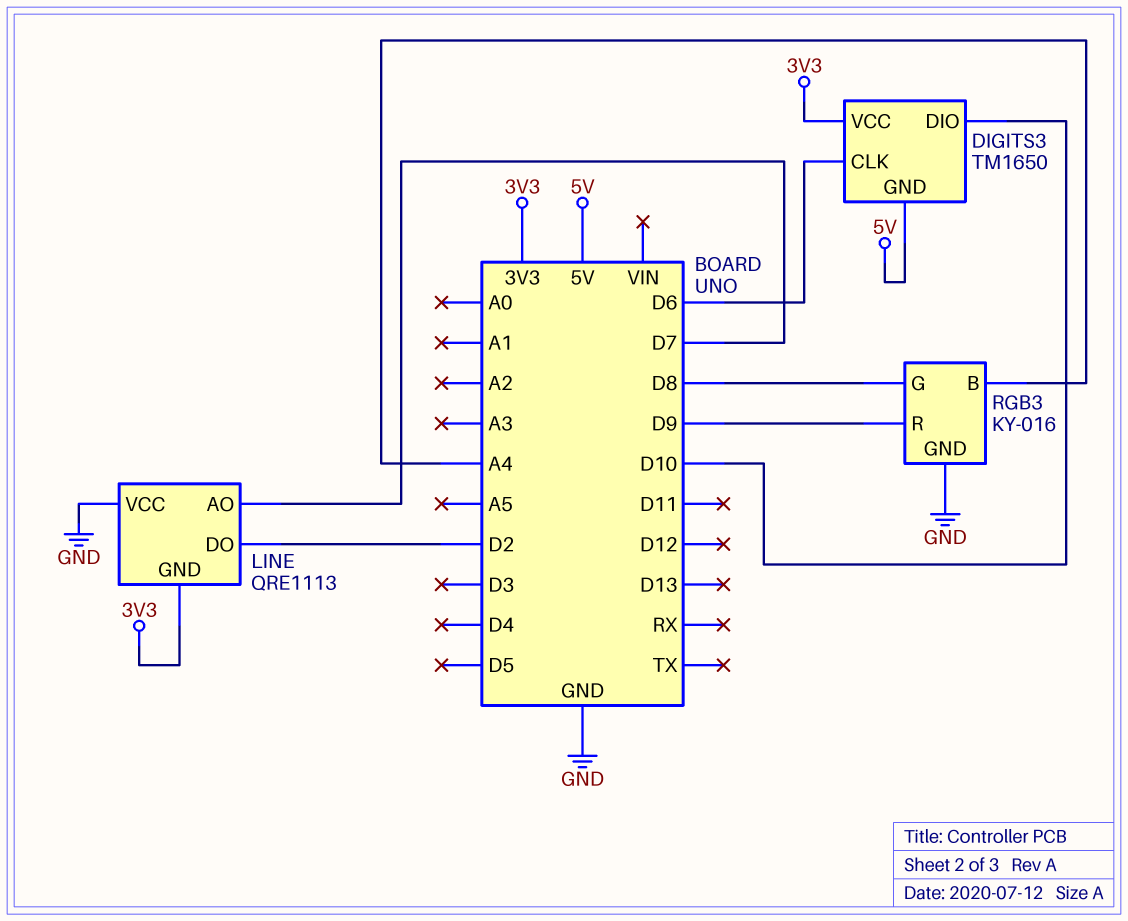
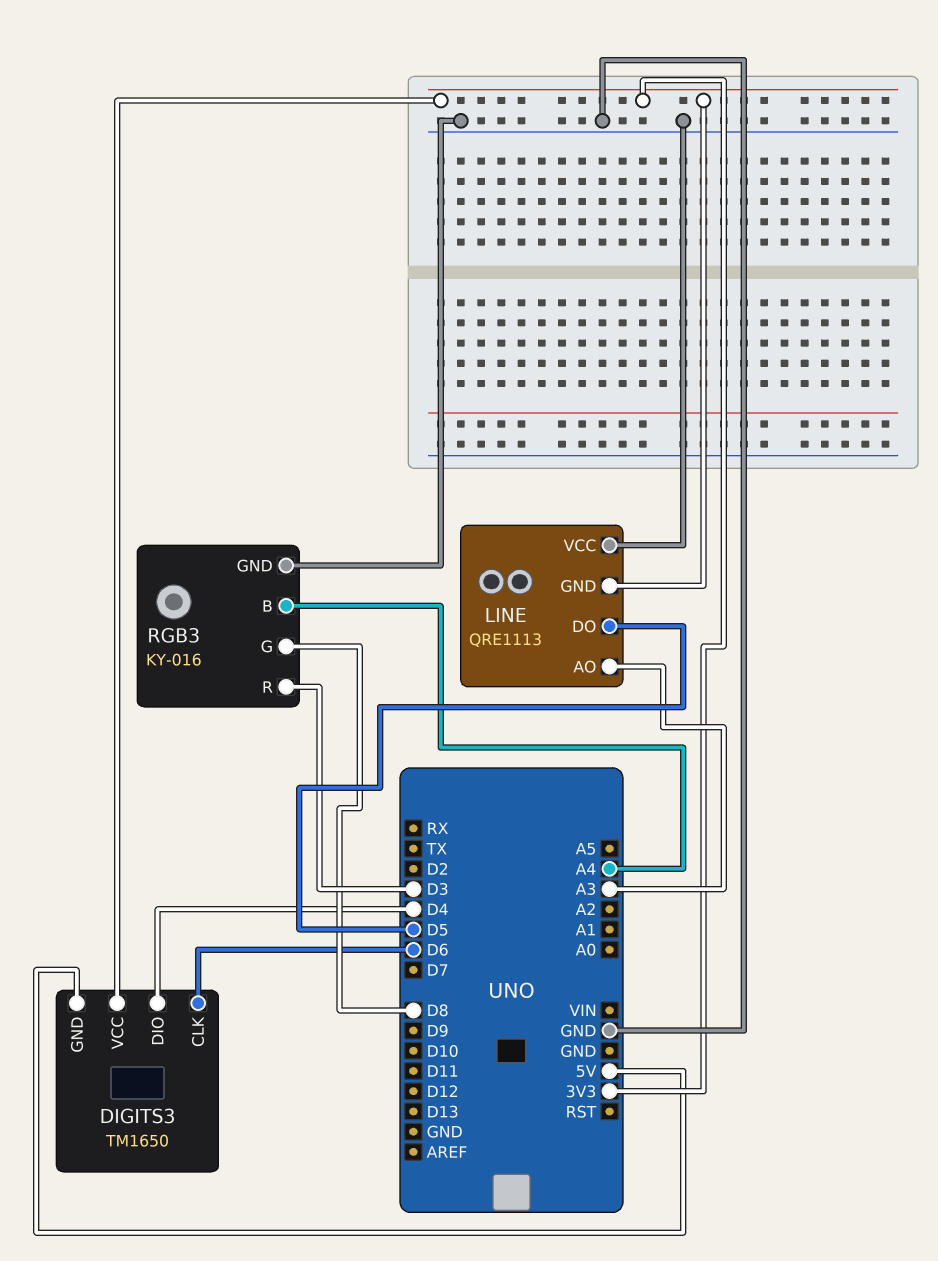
DIGITS3 pin DIO: D10 -> D4
LINE pin AO: D7 -> A3
LINE pin DO: D2 -> D5
RGB3 pin R: D9 -> D3

